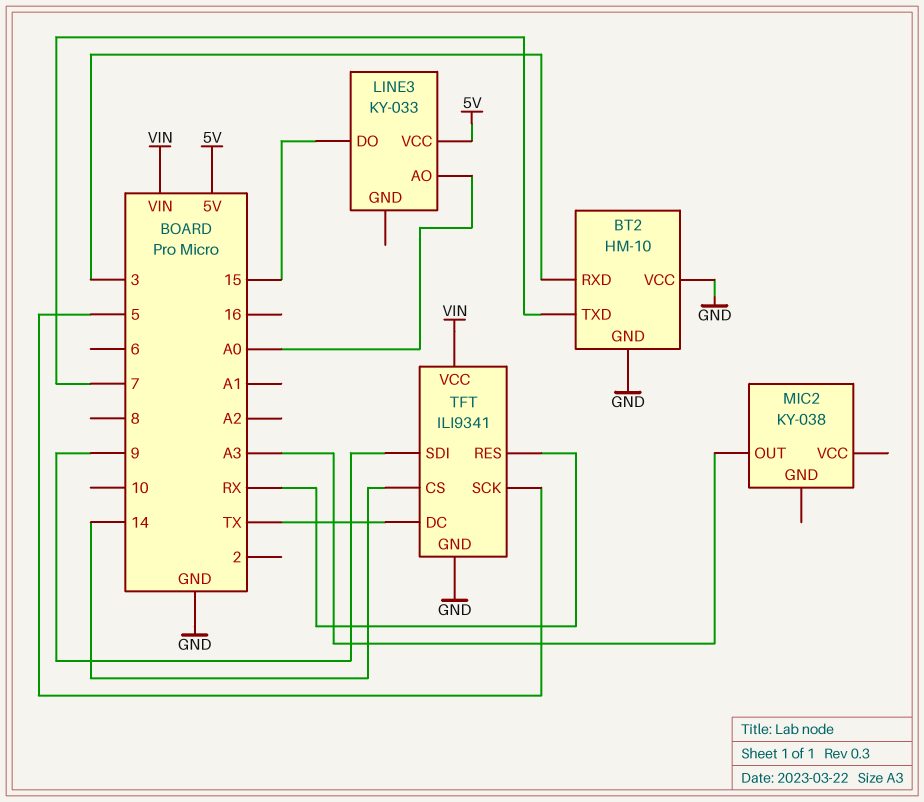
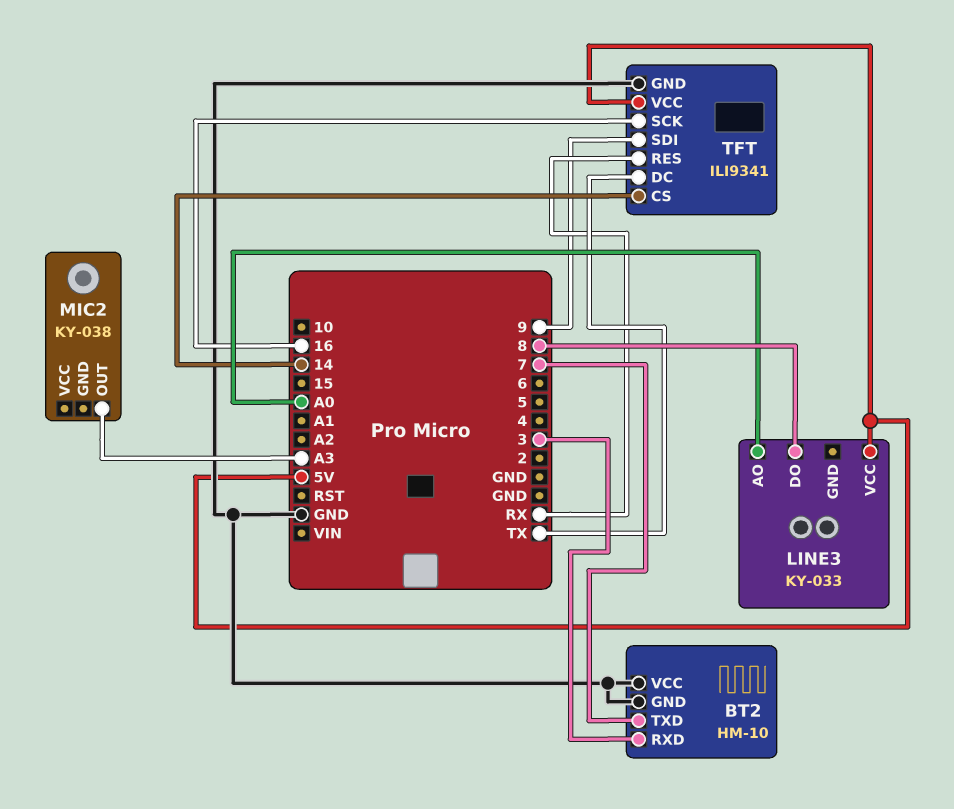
LINE3 pin DO: 15 -> 8
TFT pin SCK: 5 -> 16
TFT pin VCC: VIN -> 5V

